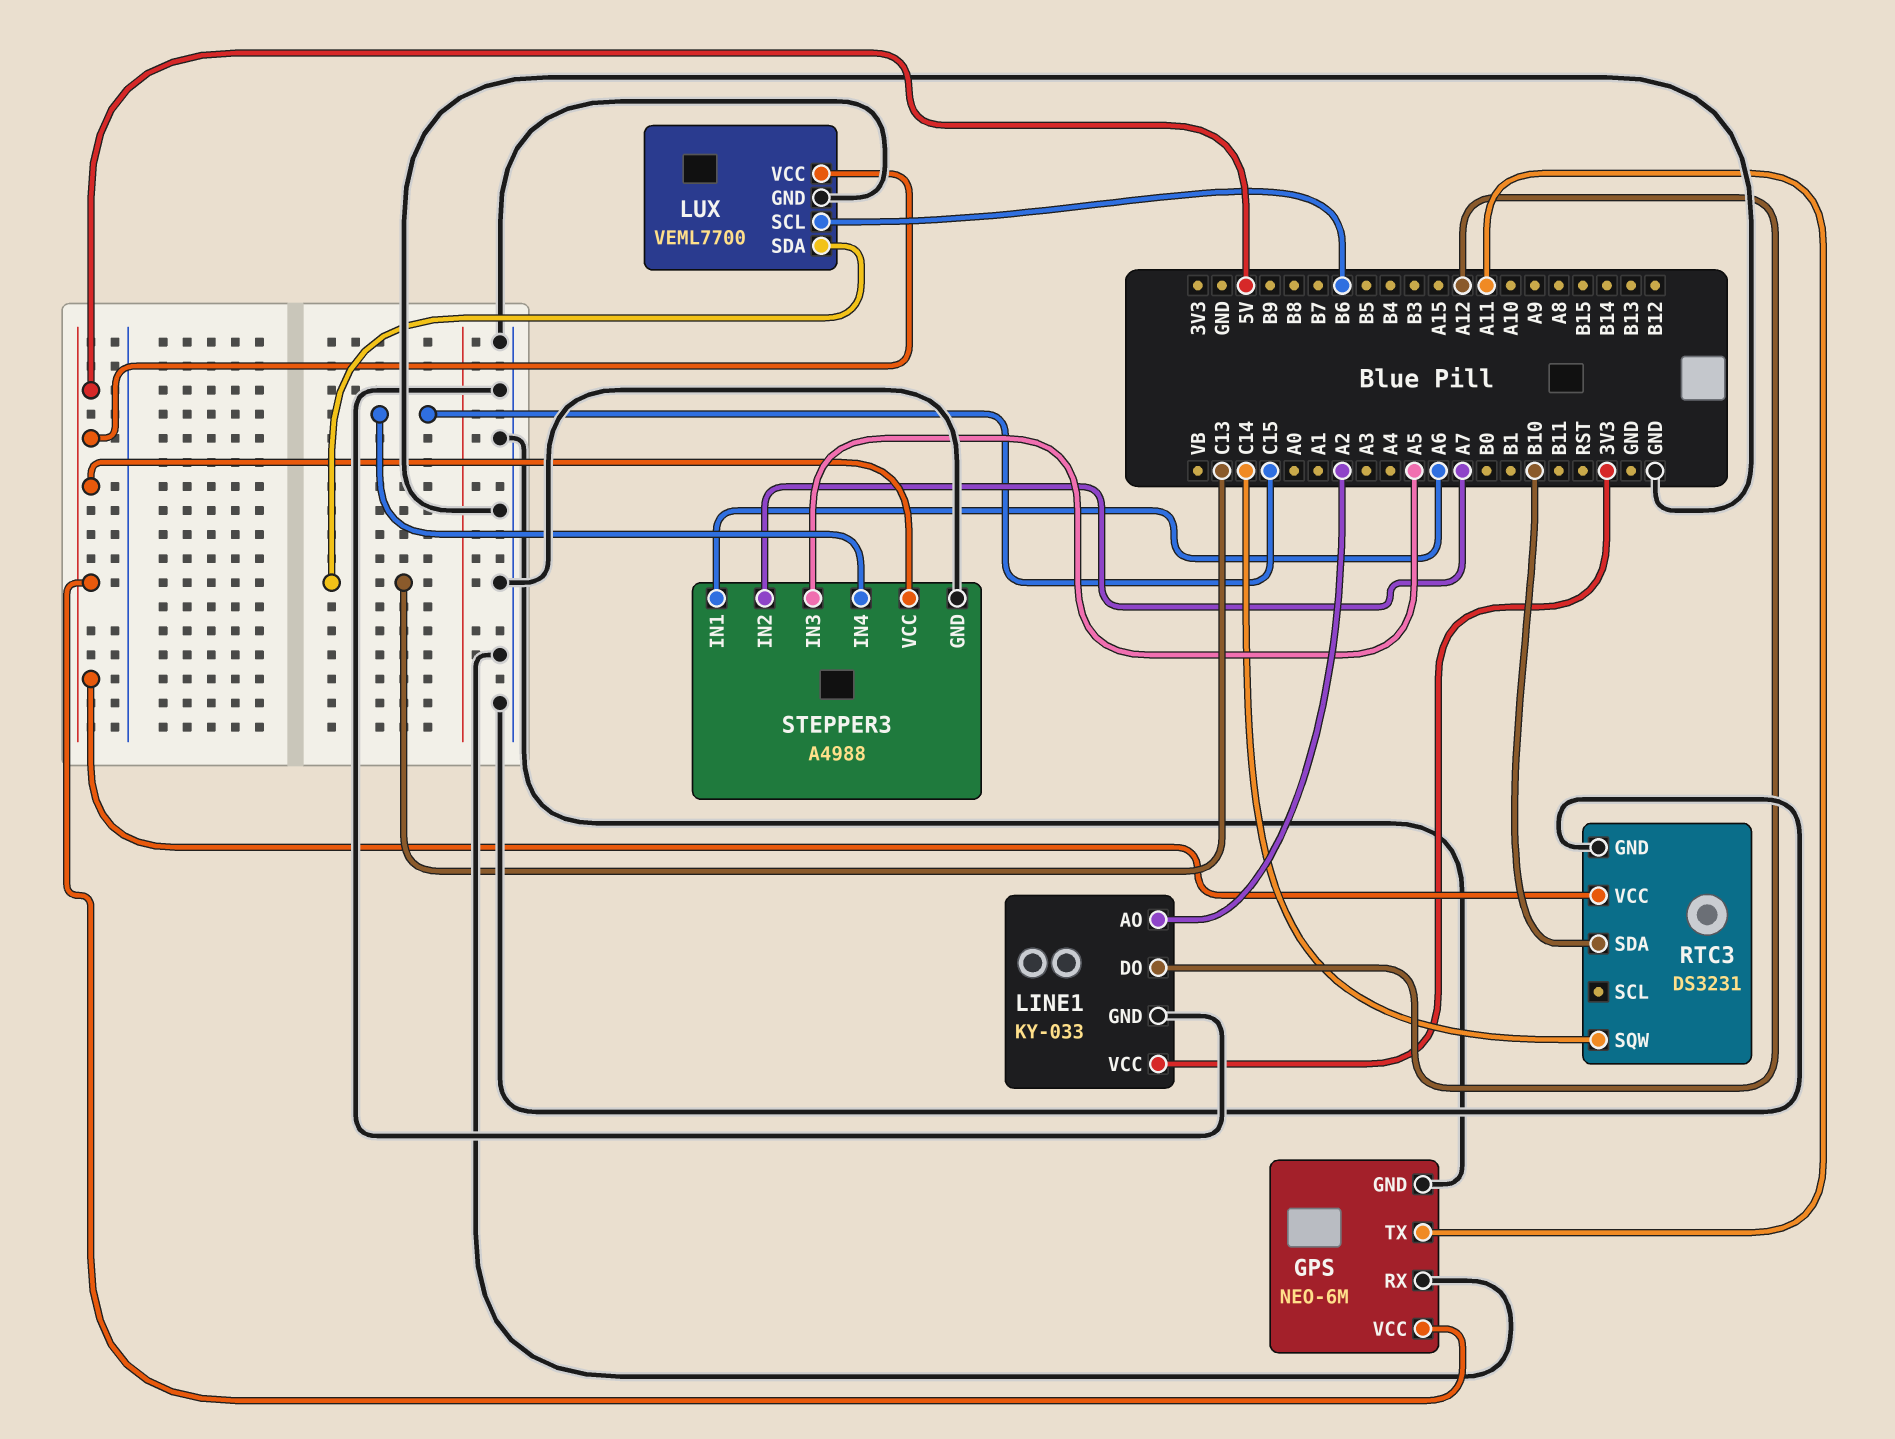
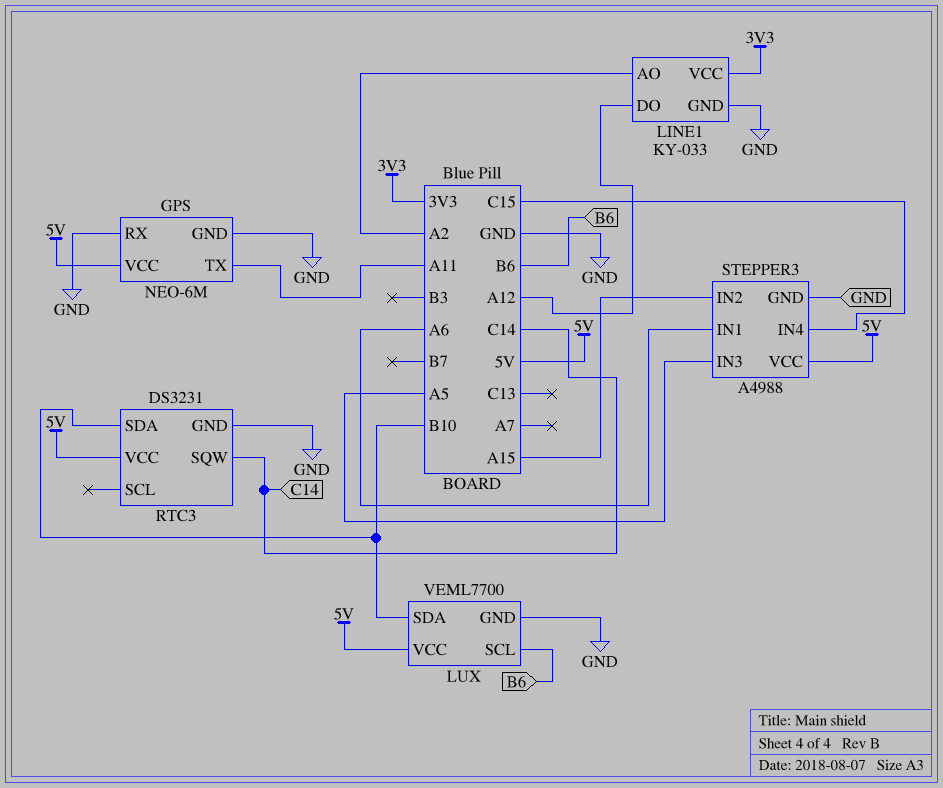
LUX pin SDA: C13 -> B10
STEPPER3 pin IN2: A7 -> A15

